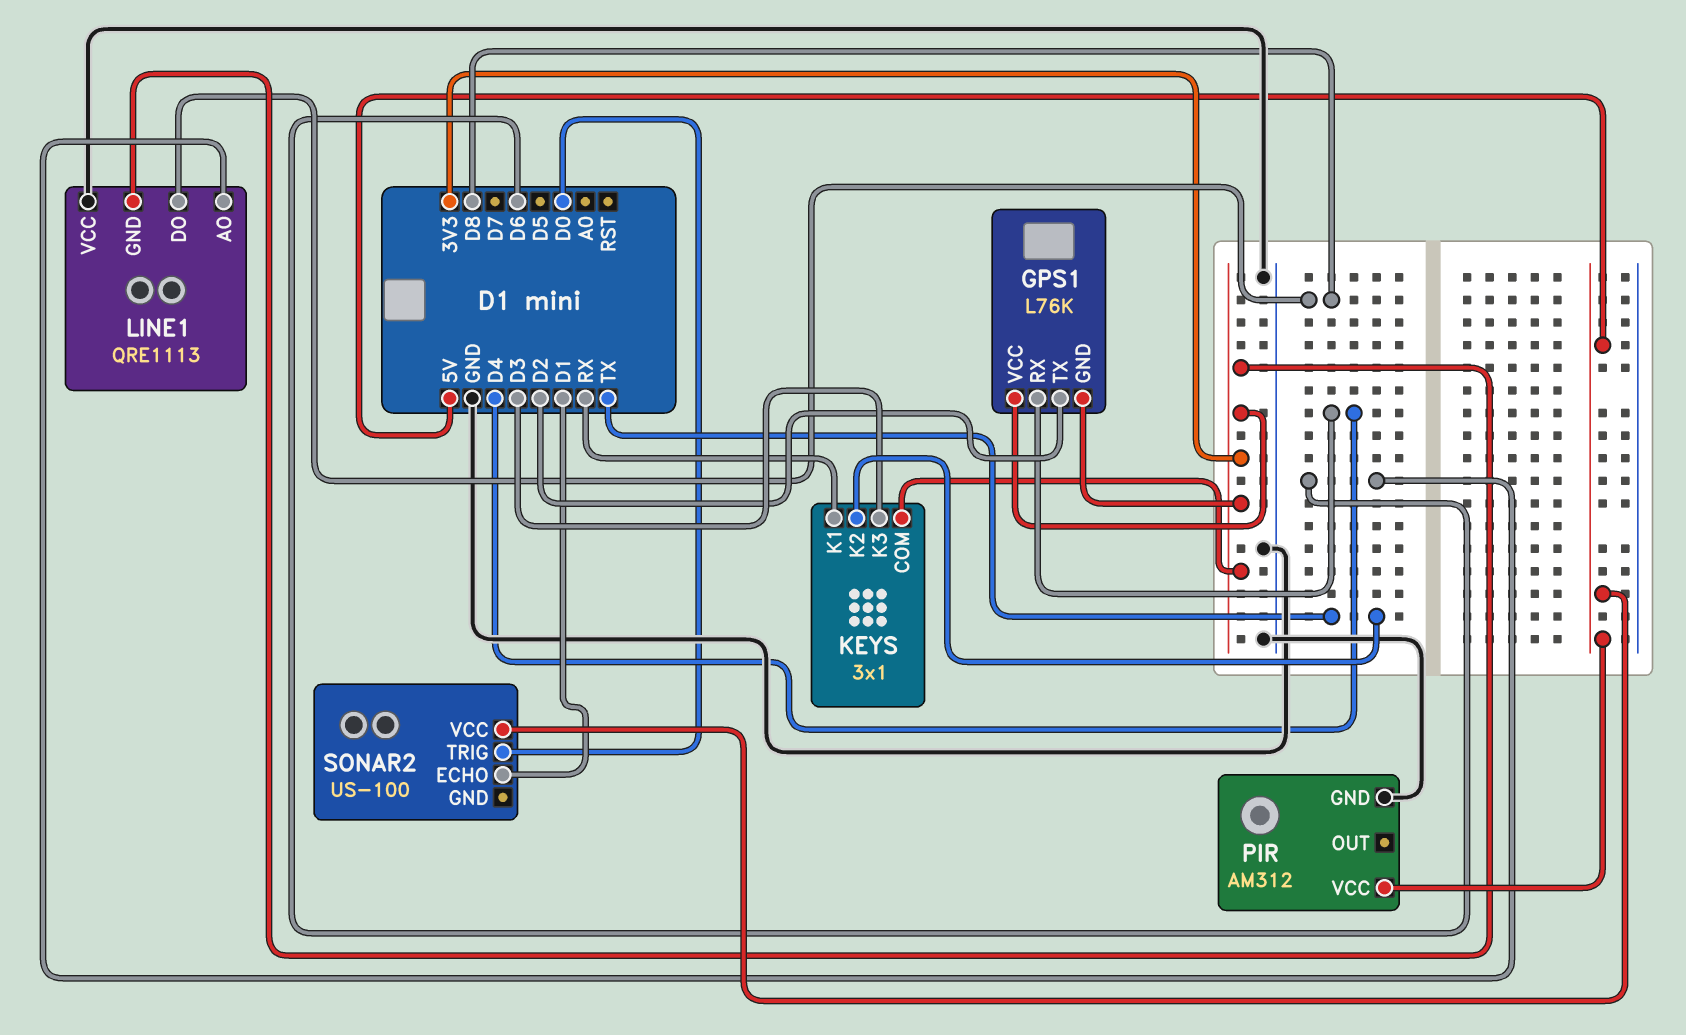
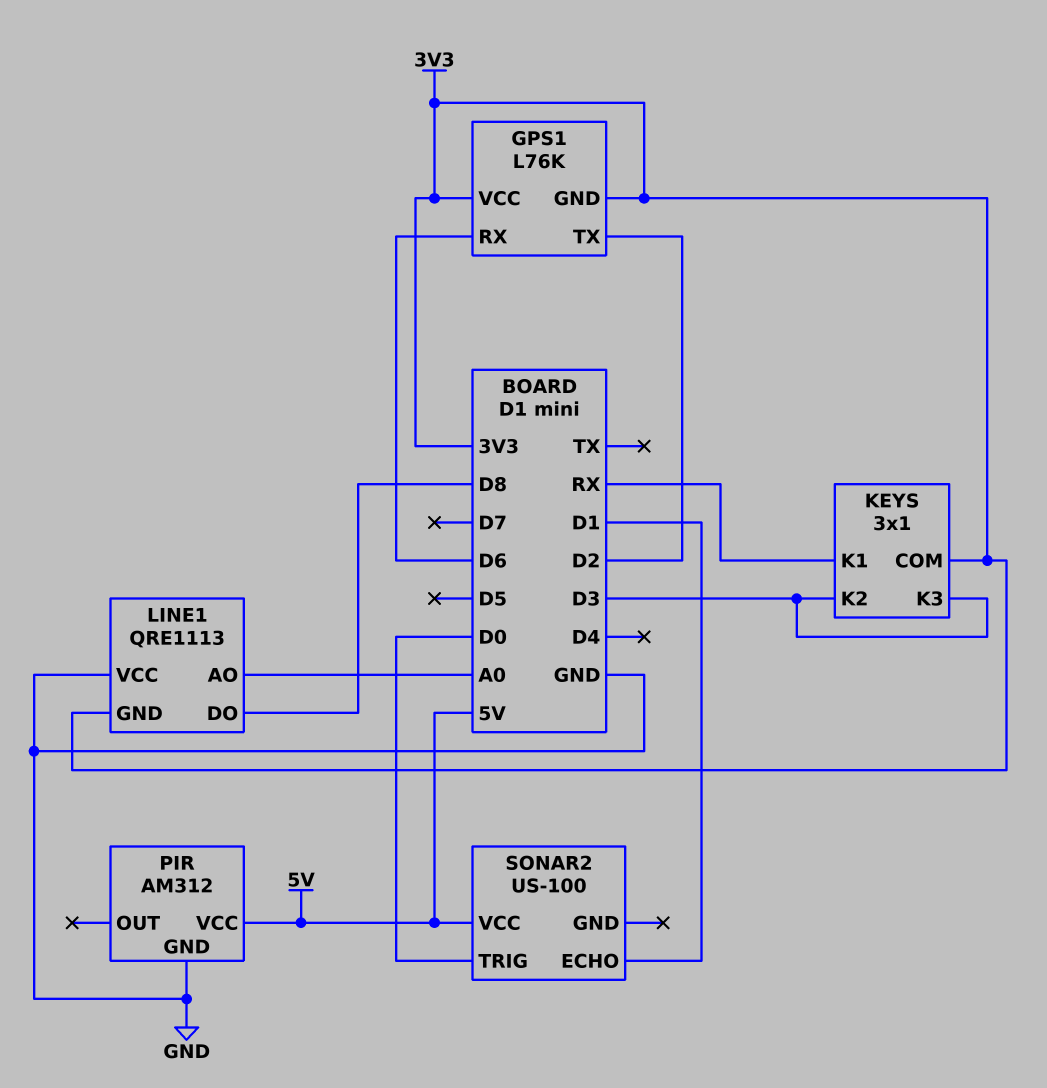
GPS1 pin RX: D4 -> D6
KEYS pin K2: TX -> D3
LINE1 pin AO: D6 -> A0

